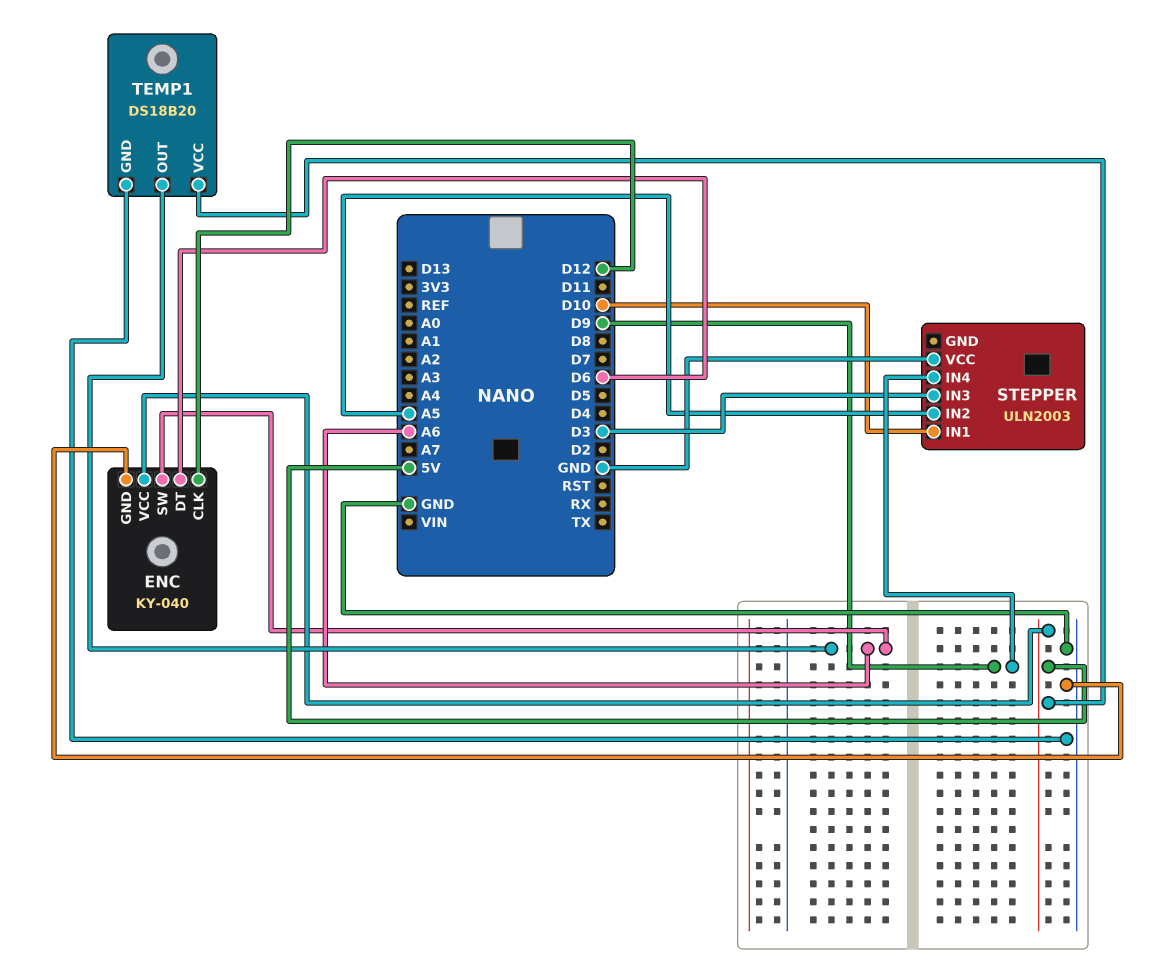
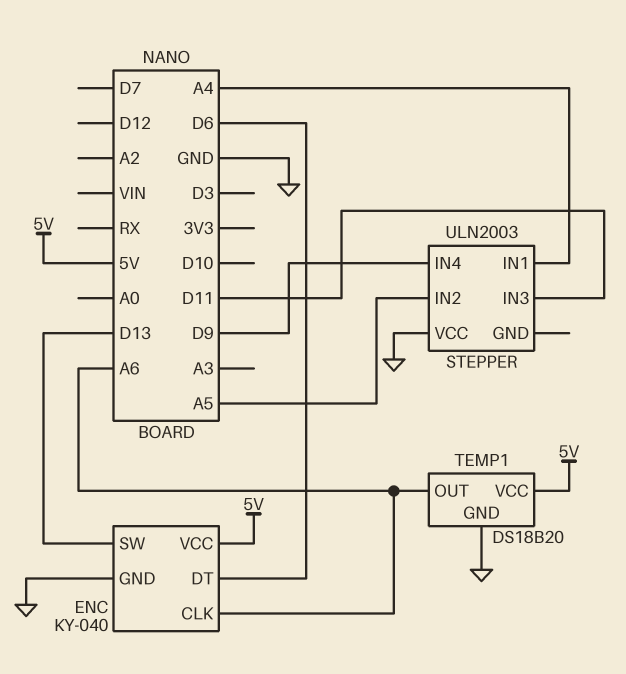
ENC pin CLK: D12 -> A6
ENC pin SW: A6 -> D13
STEPPER pin IN1: D10 -> A4
STEPPER pin IN3: D3 -> D11

